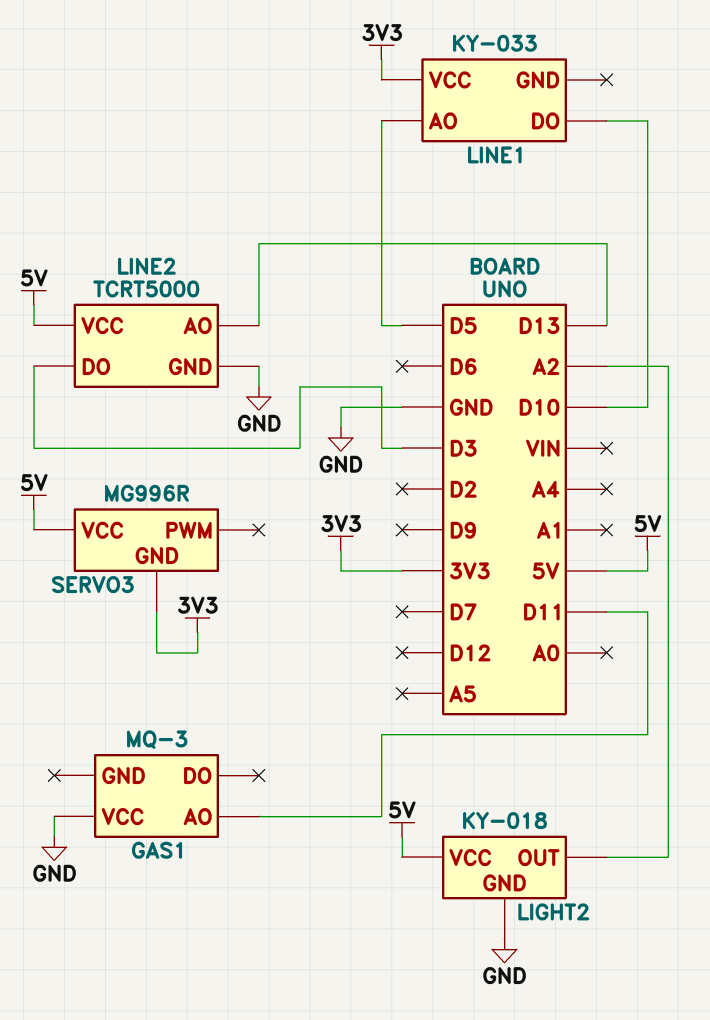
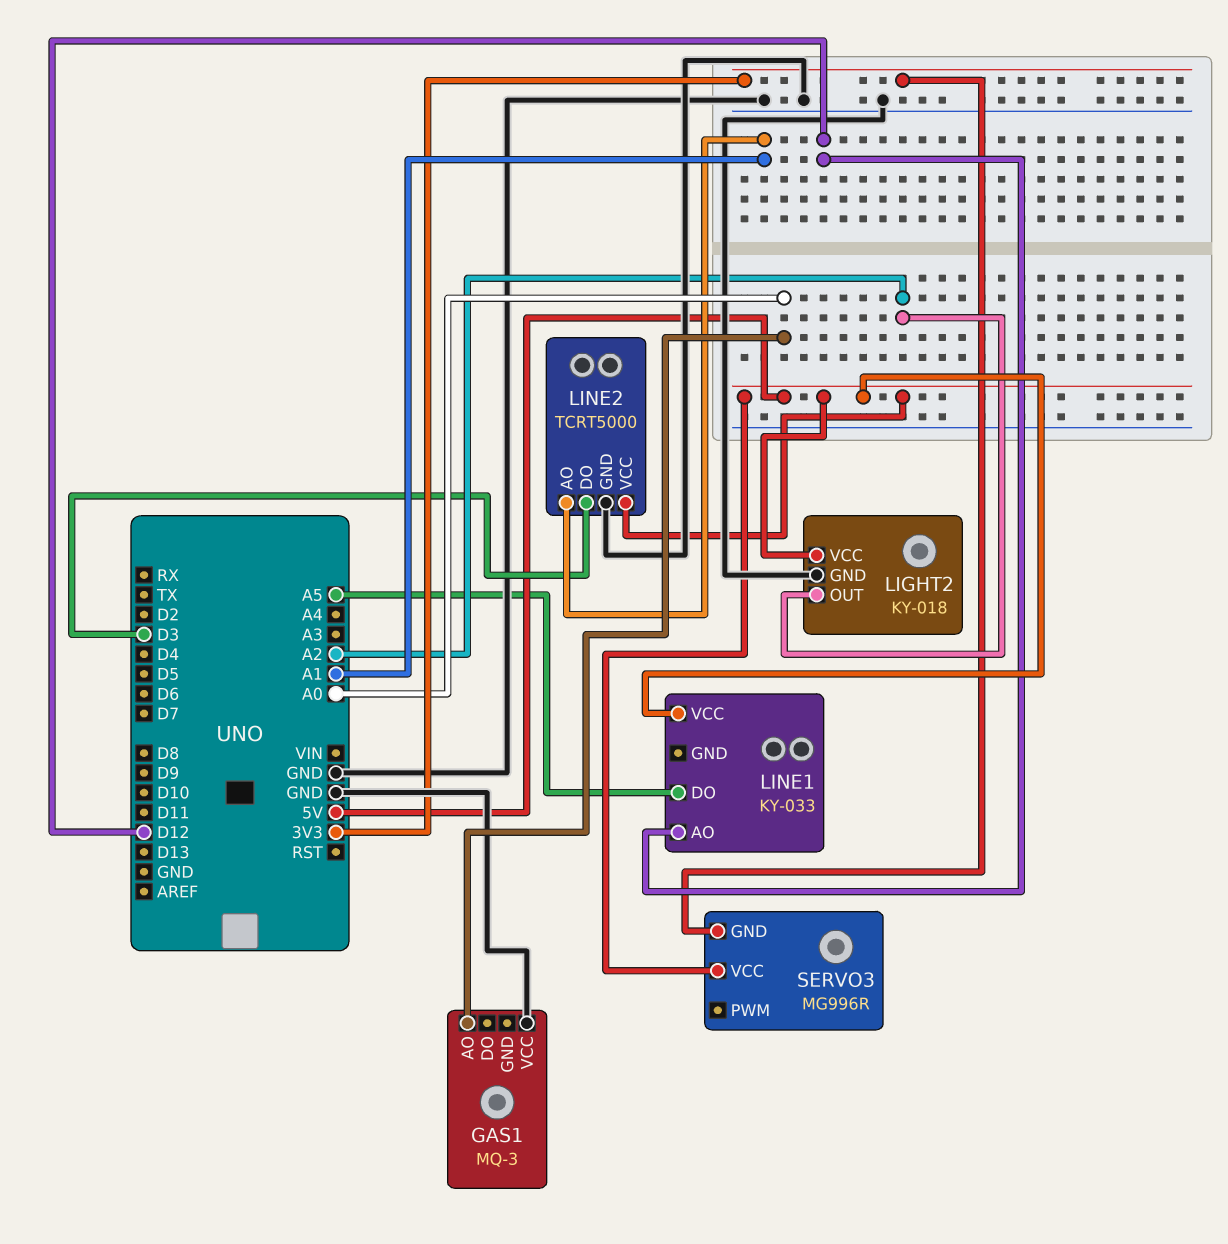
GAS1 pin AO: D11 -> A0
LINE1 pin AO: D5 -> D12
LINE1 pin DO: D10 -> A5
LINE1 pin VCC: 3V3 -> 5V
LINE2 pin AO: D13 -> A1

